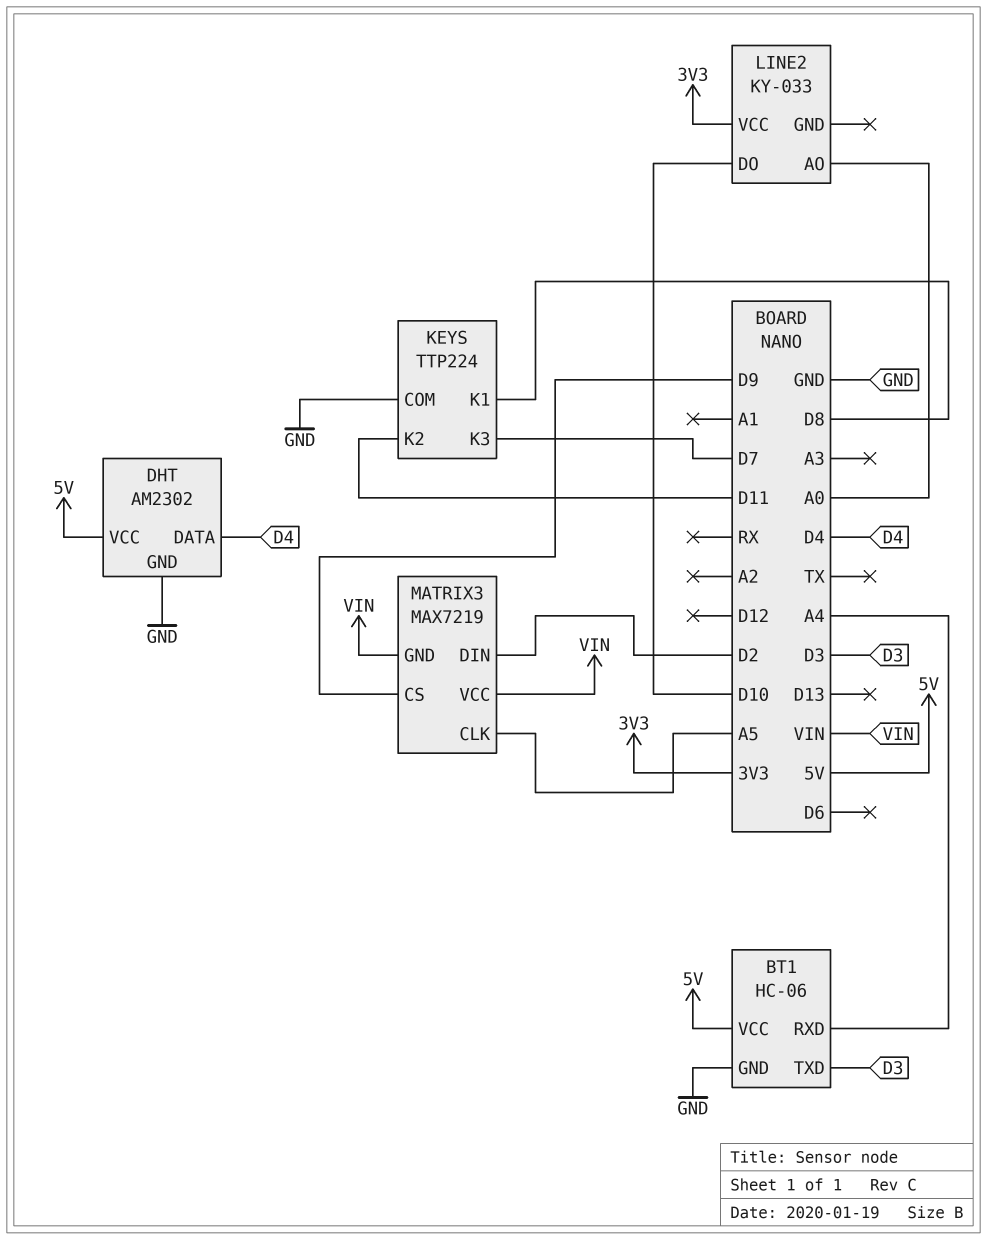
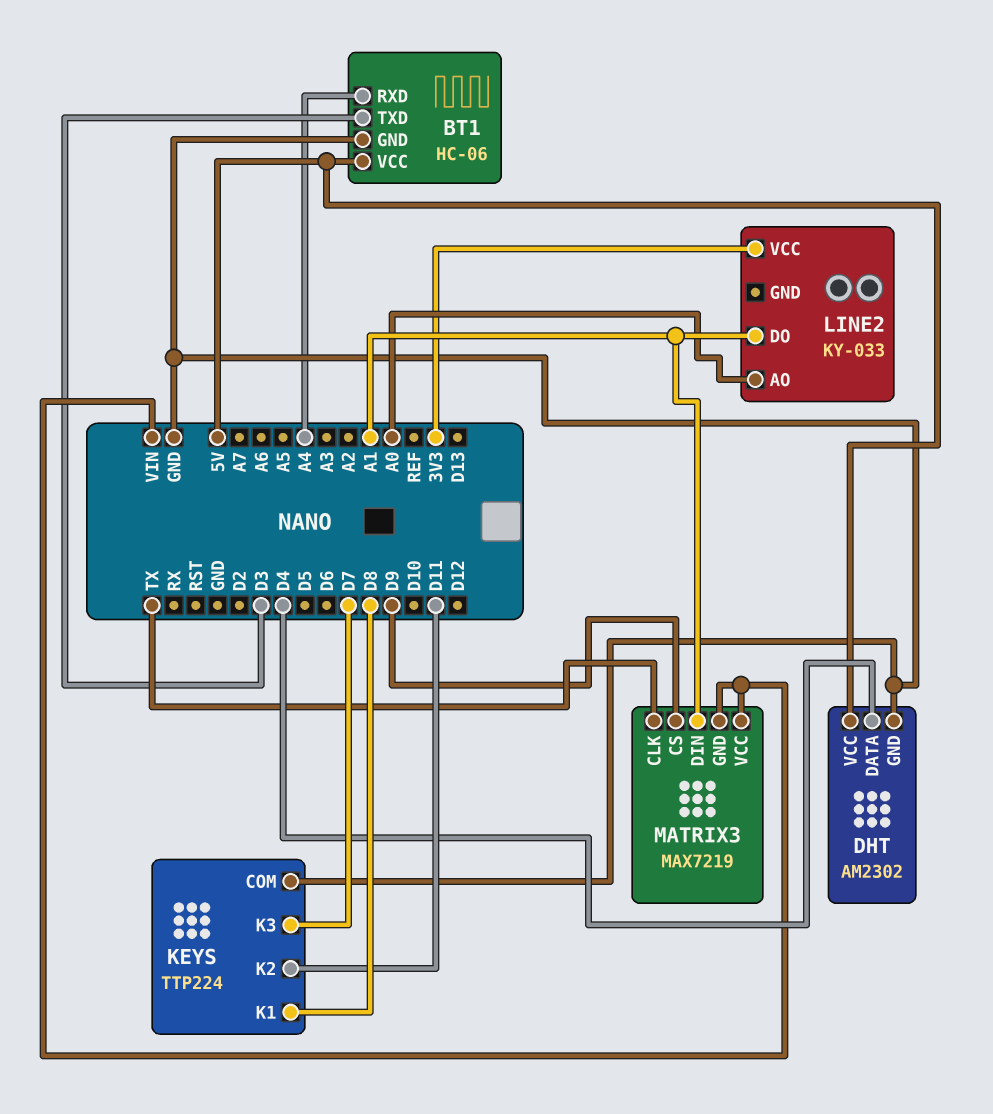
LINE2 pin DO: D10 -> A1
MATRIX3 pin CLK: A5 -> TX
MATRIX3 pin DIN: D2 -> A1

